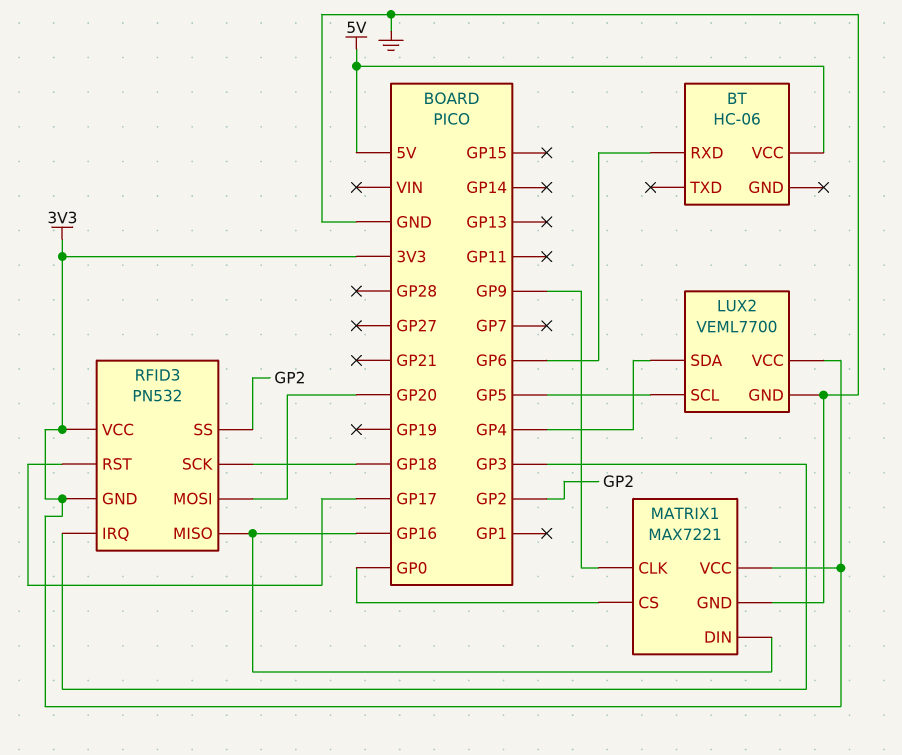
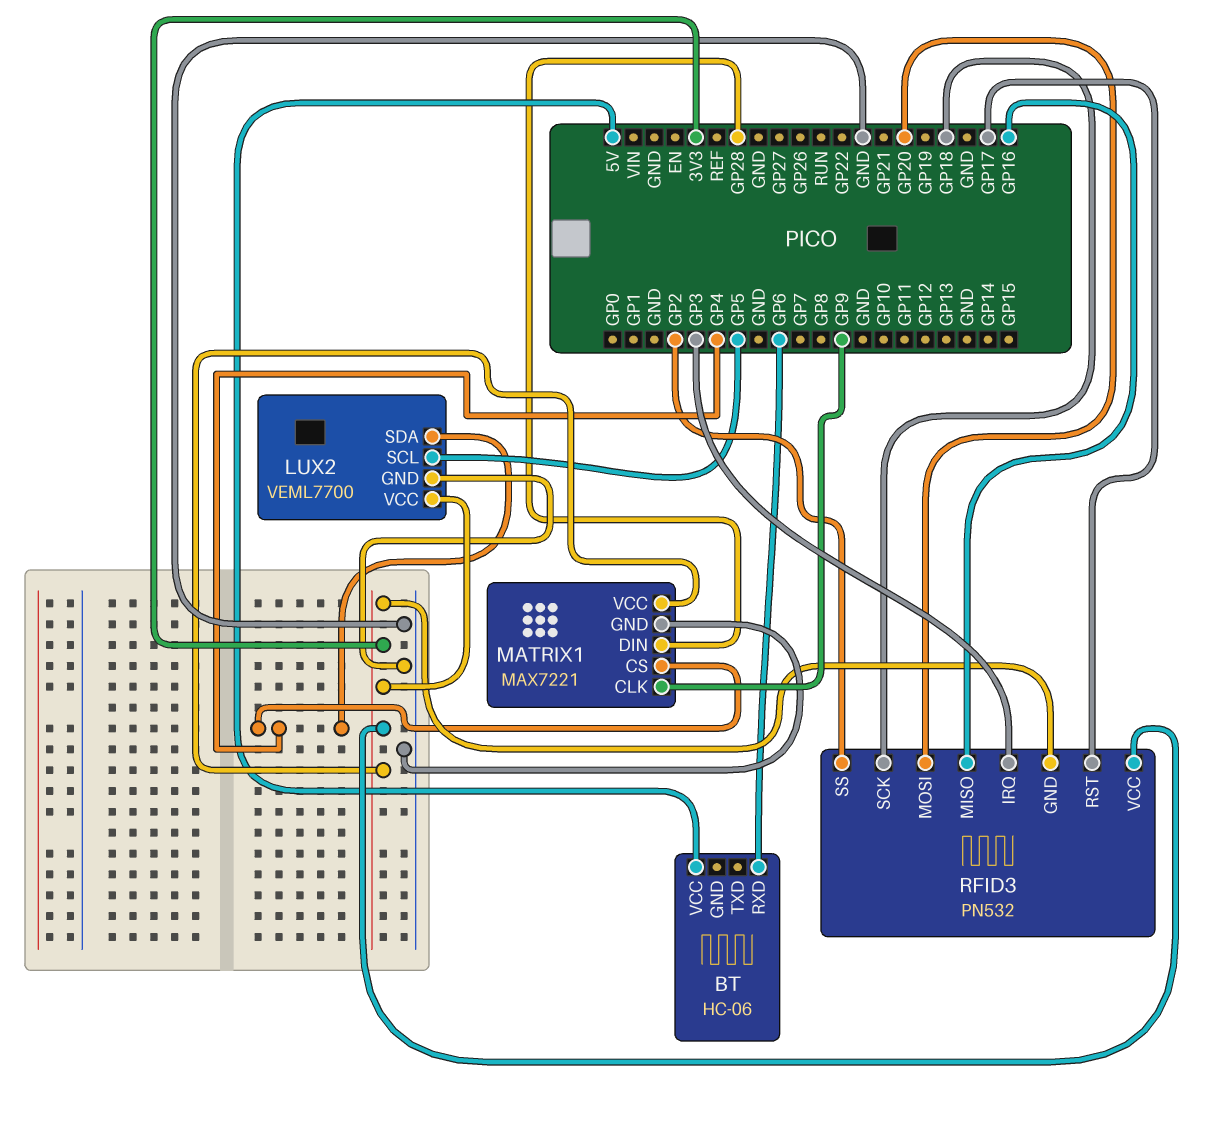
MATRIX1 pin CS: GP0 -> GP4
MATRIX1 pin DIN: GP16 -> GP28

